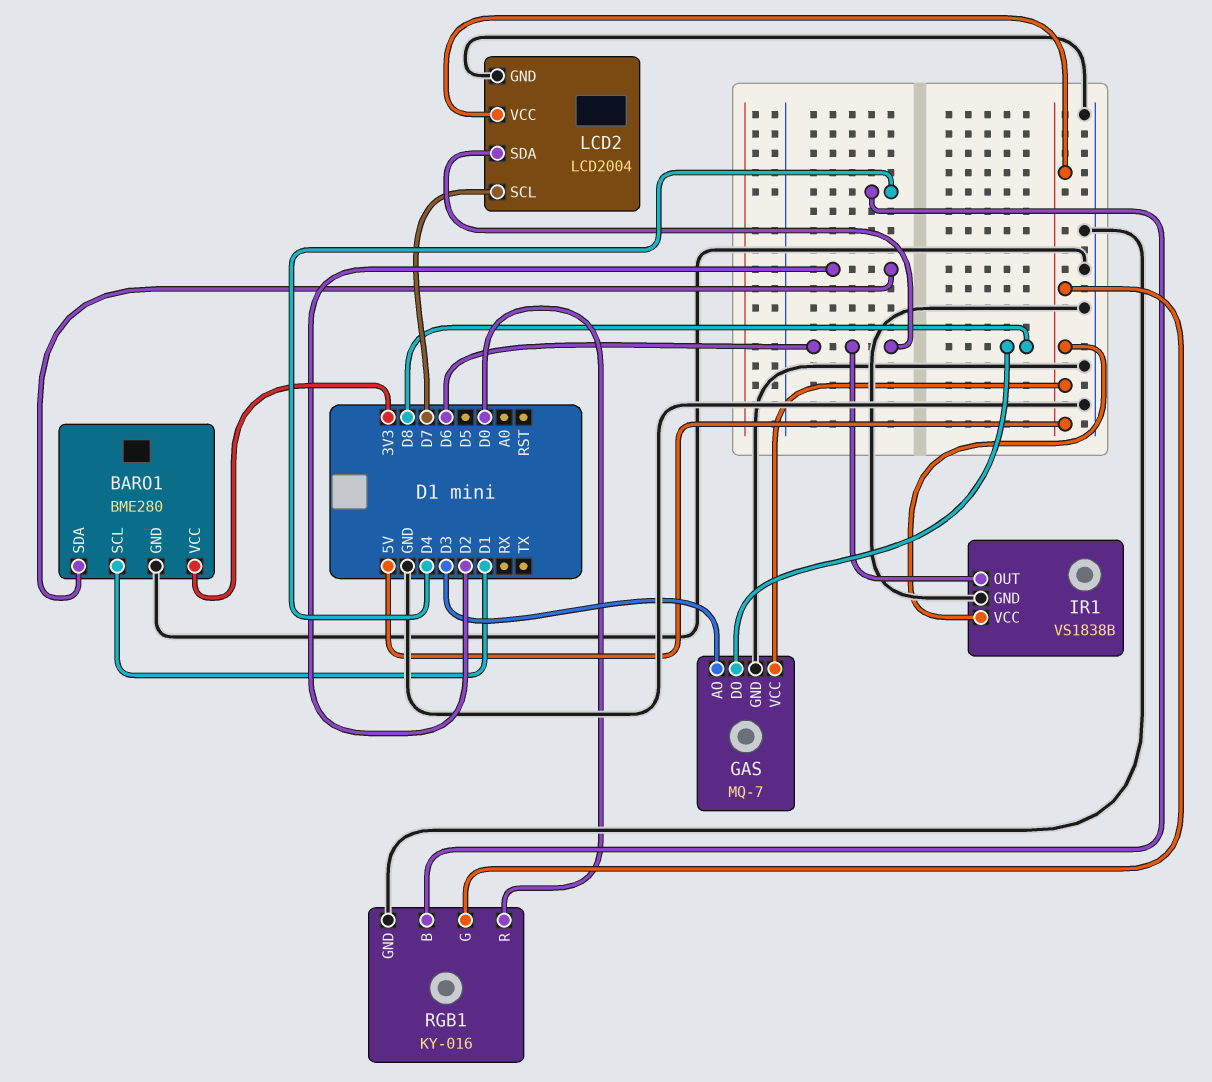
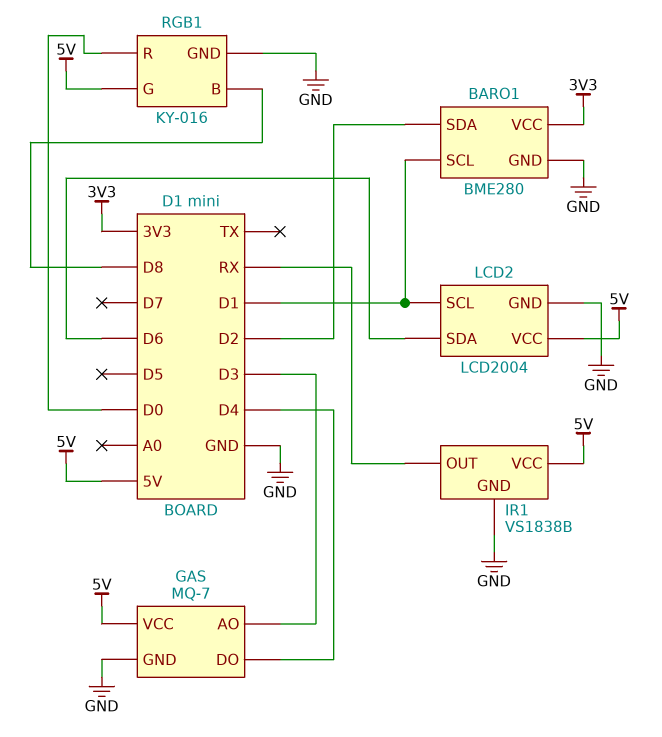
GAS pin DO: D8 -> D4
IR1 pin OUT: D6 -> RX
LCD2 pin SCL: D7 -> D1
RGB1 pin B: D4 -> D8

